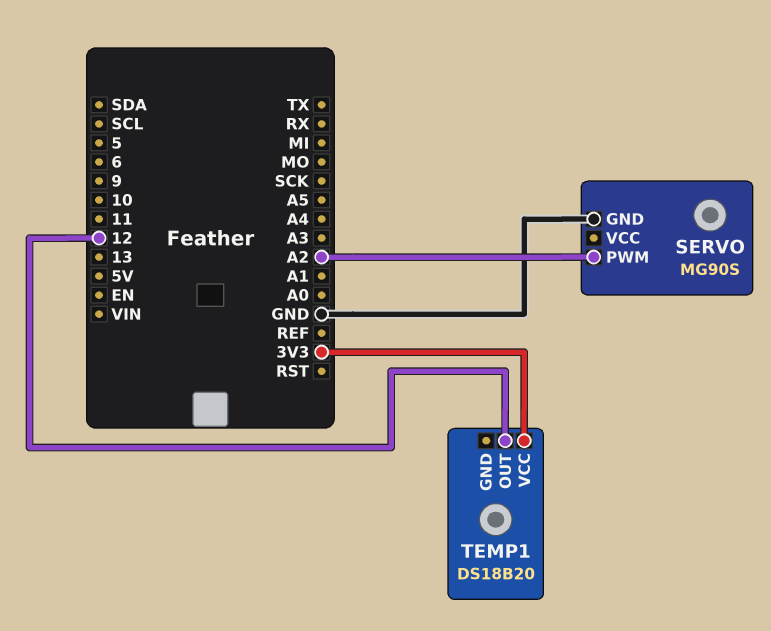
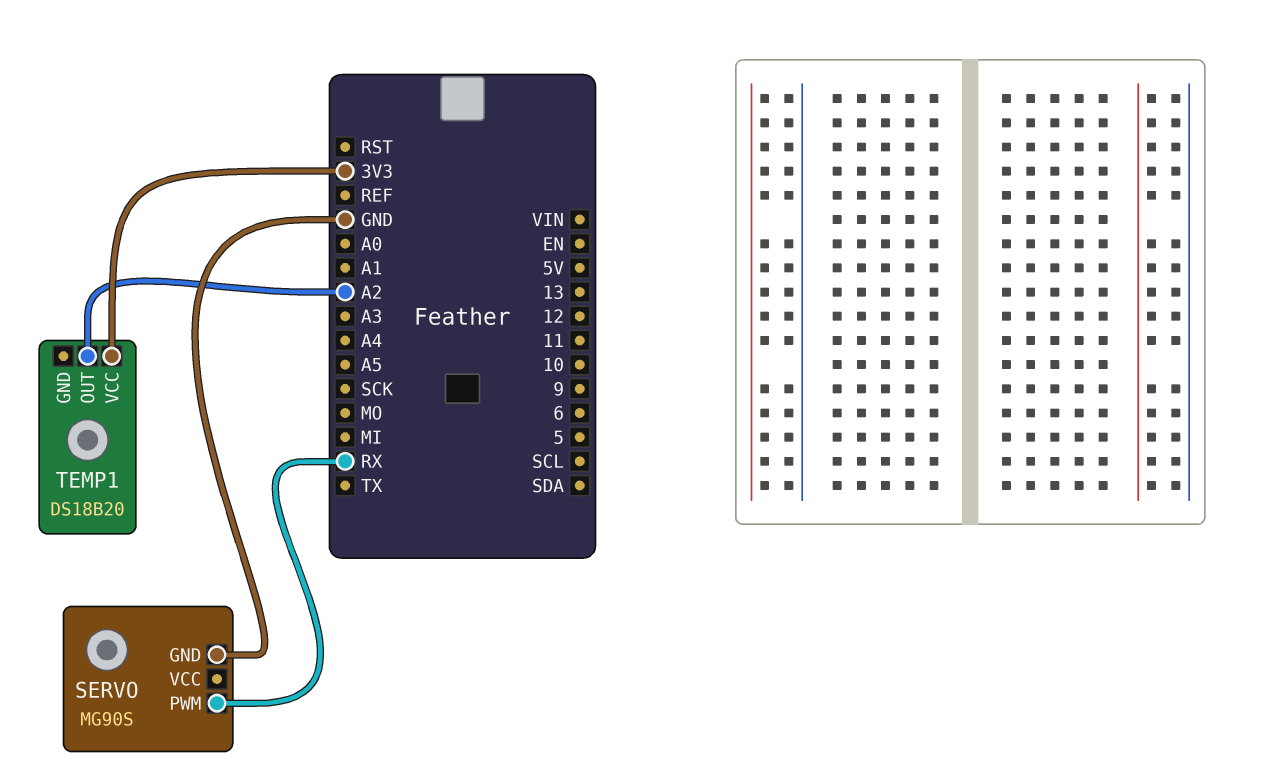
SERVO pin PWM: A2 -> RX
TEMP1 pin OUT: 12 -> A2

